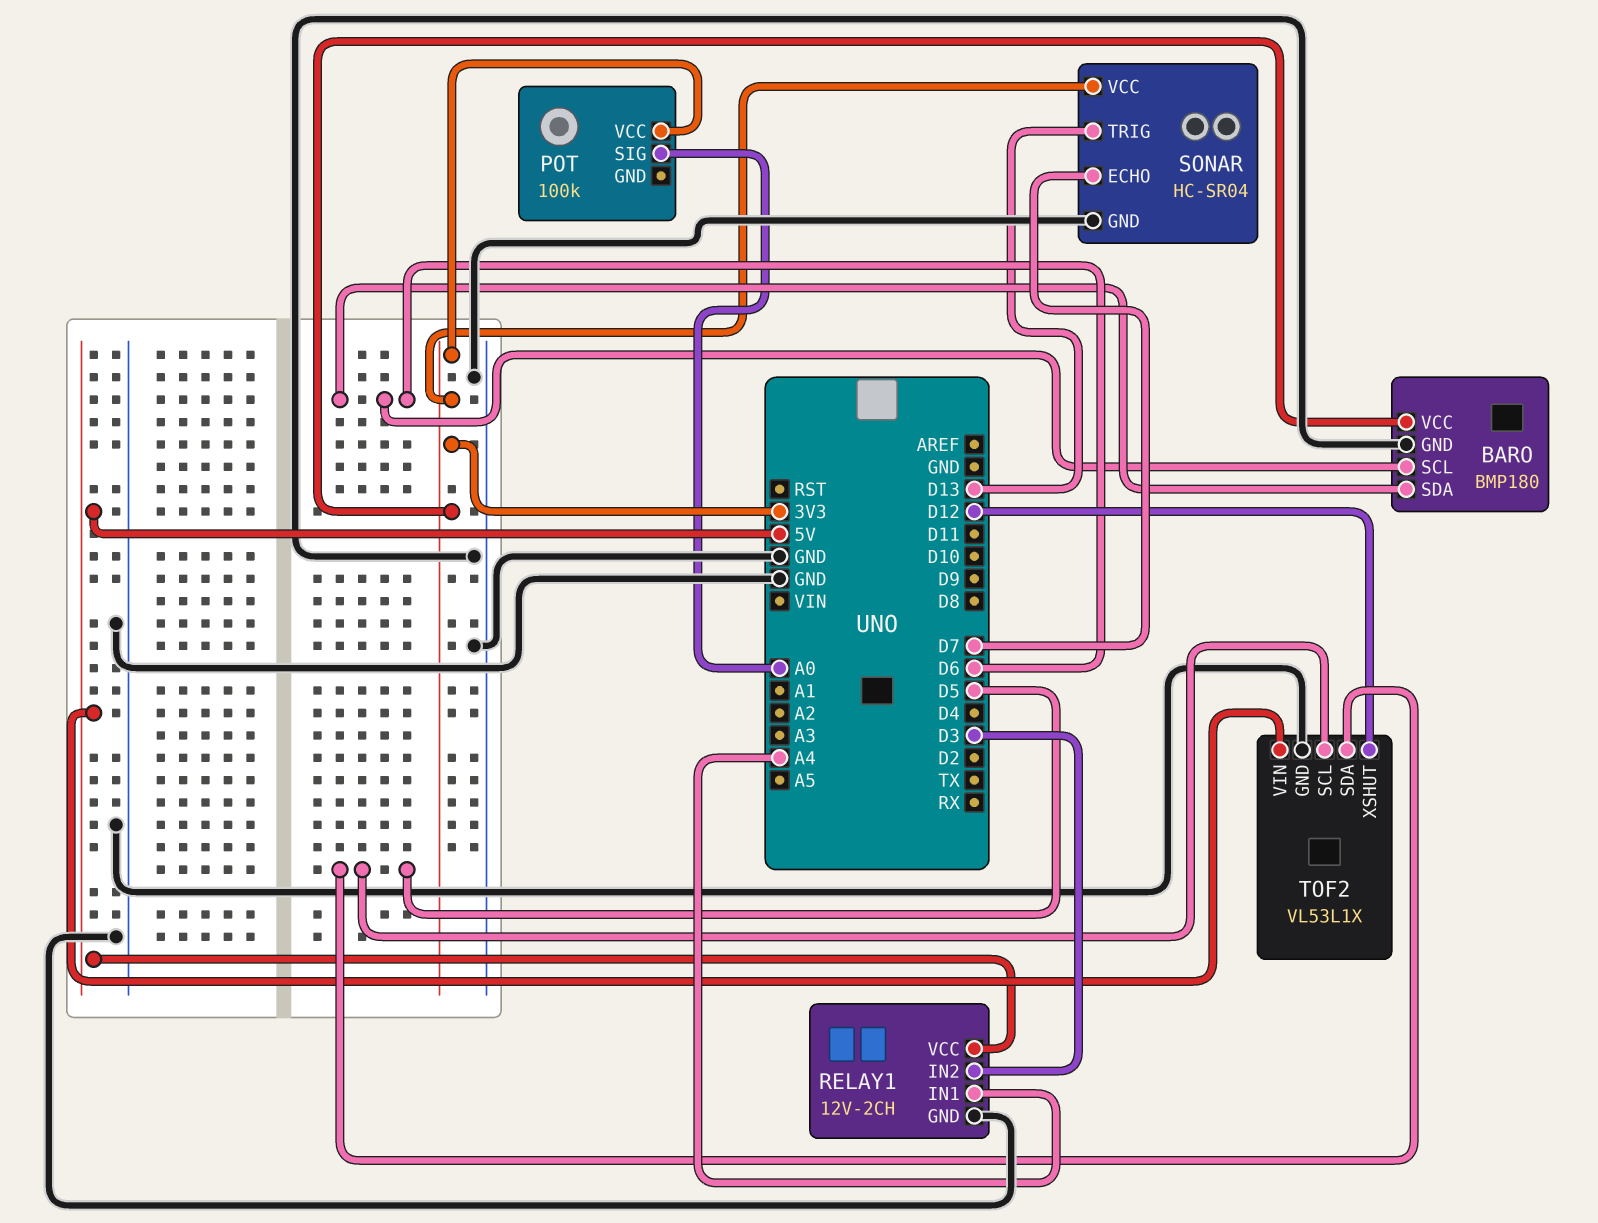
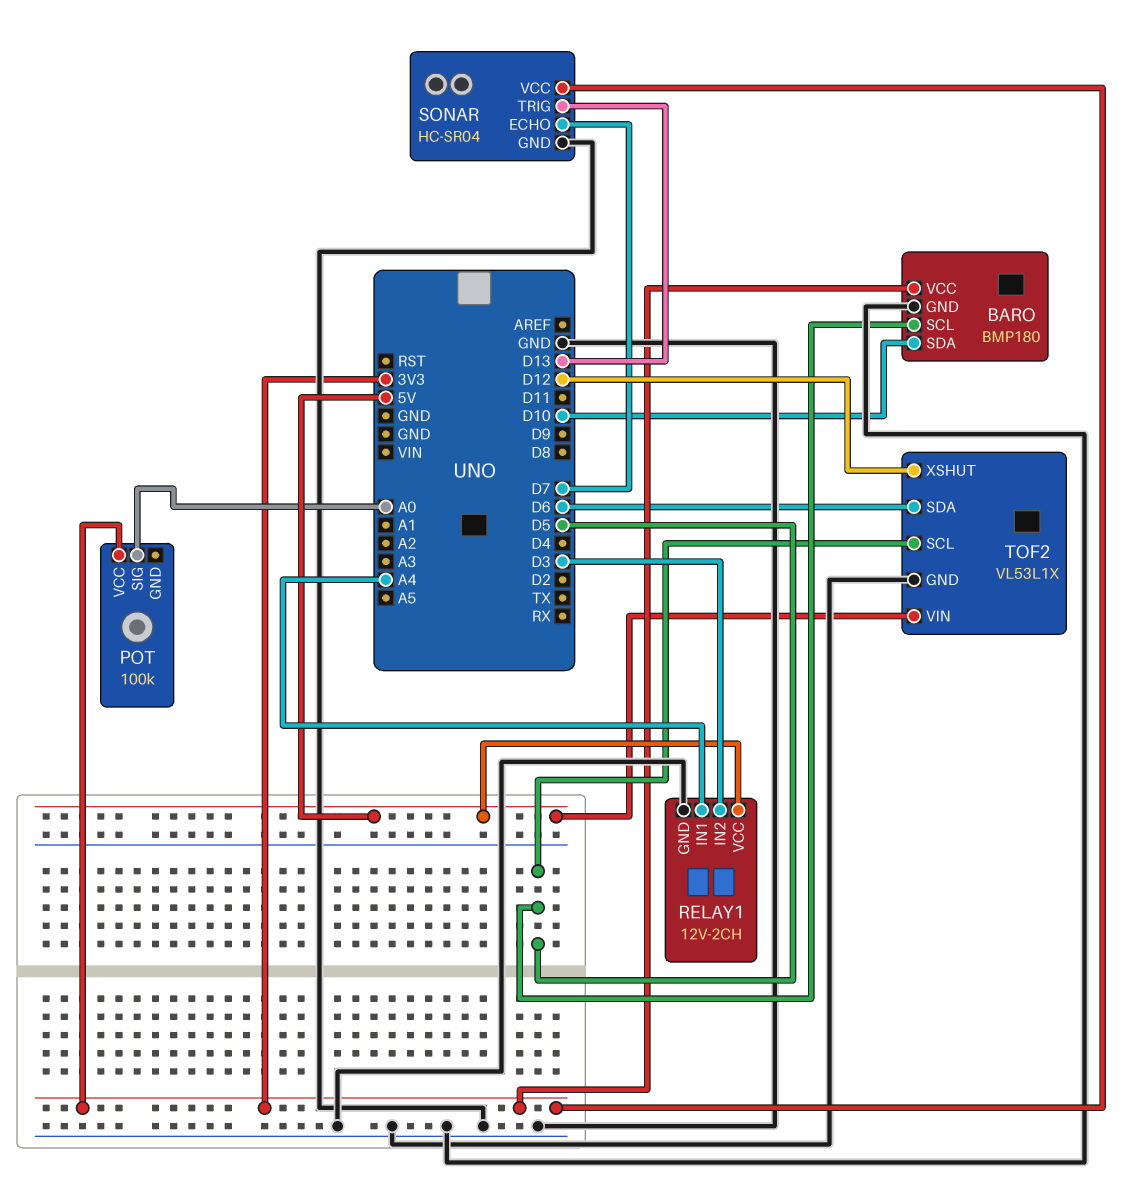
BARO pin SCL: D6 -> D5
BARO pin SDA: D6 -> D10
TOF2 pin SDA: D5 -> D6

